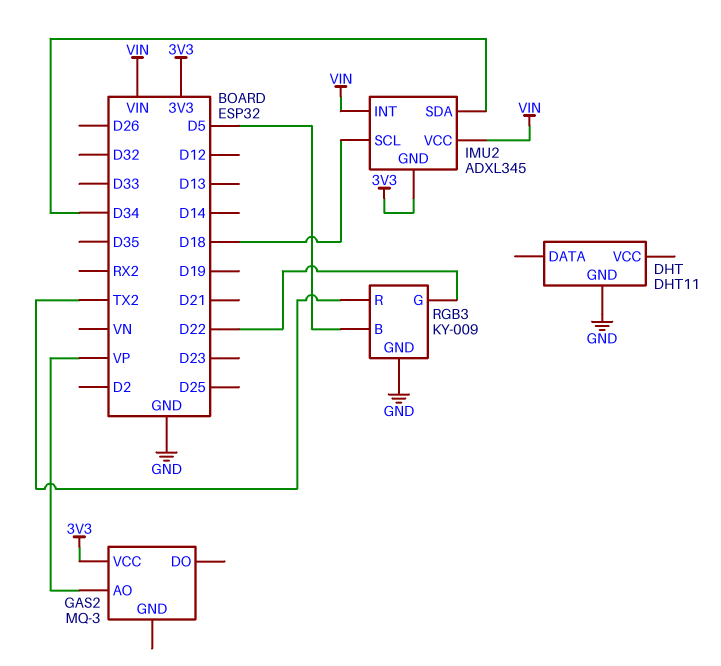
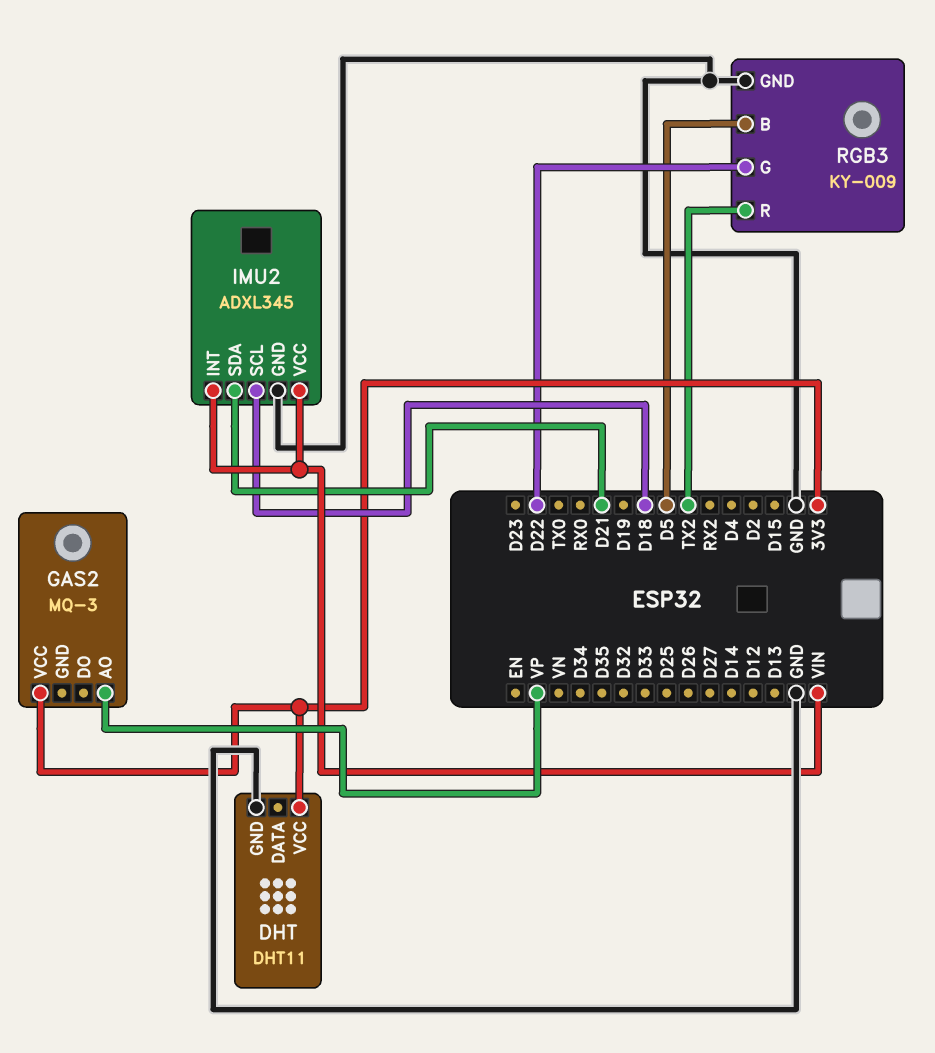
DHT pin VCC: none -> 3V3
IMU2 pin GND: 3V3 -> GND
IMU2 pin SDA: D34 -> D21

